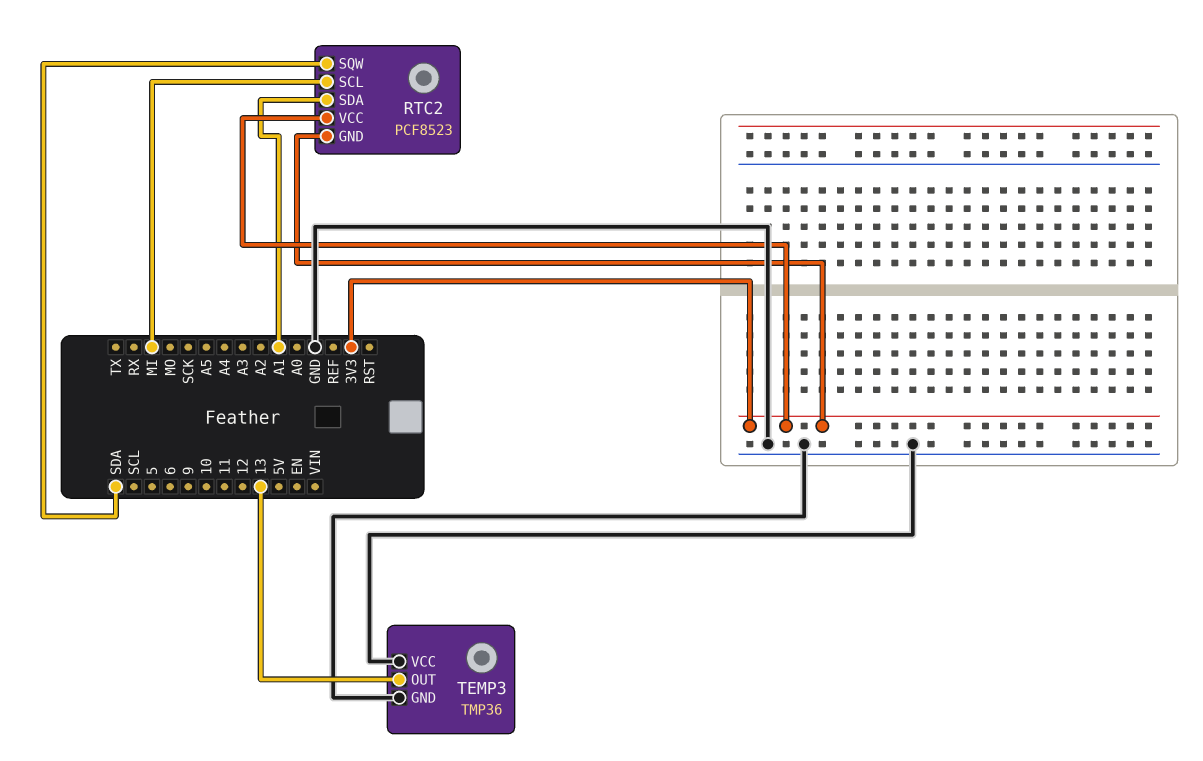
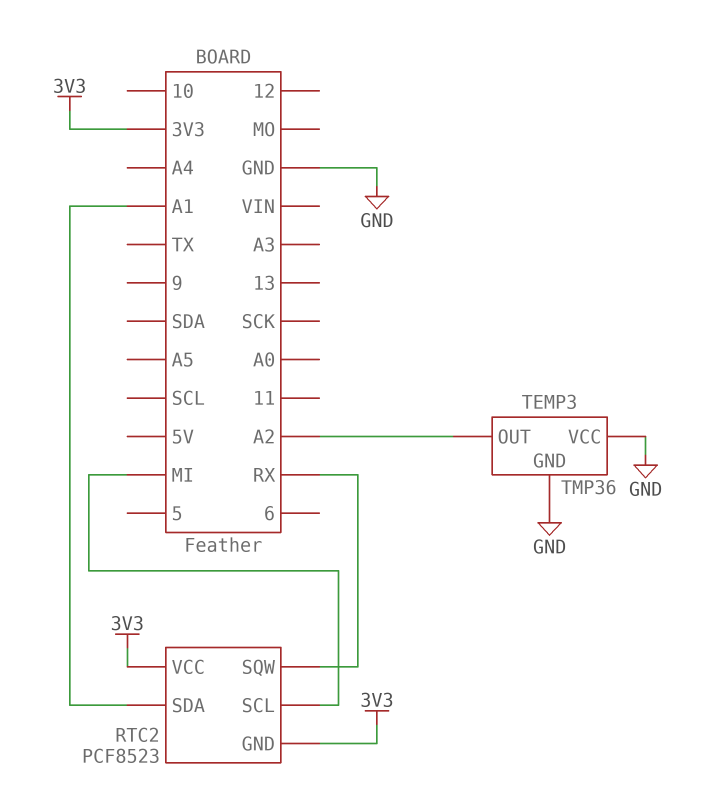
RTC2 pin SQW: SDA -> RX
TEMP3 pin OUT: 13 -> A2

